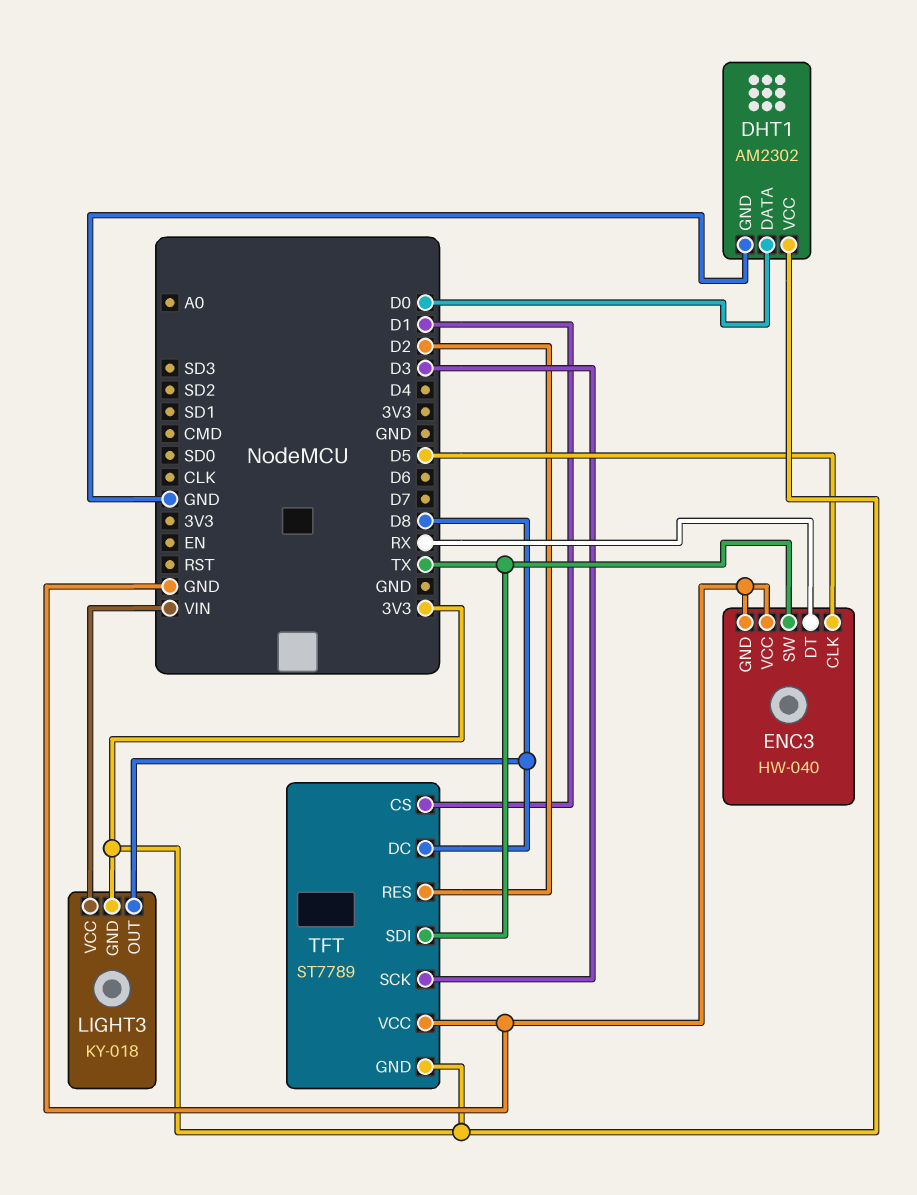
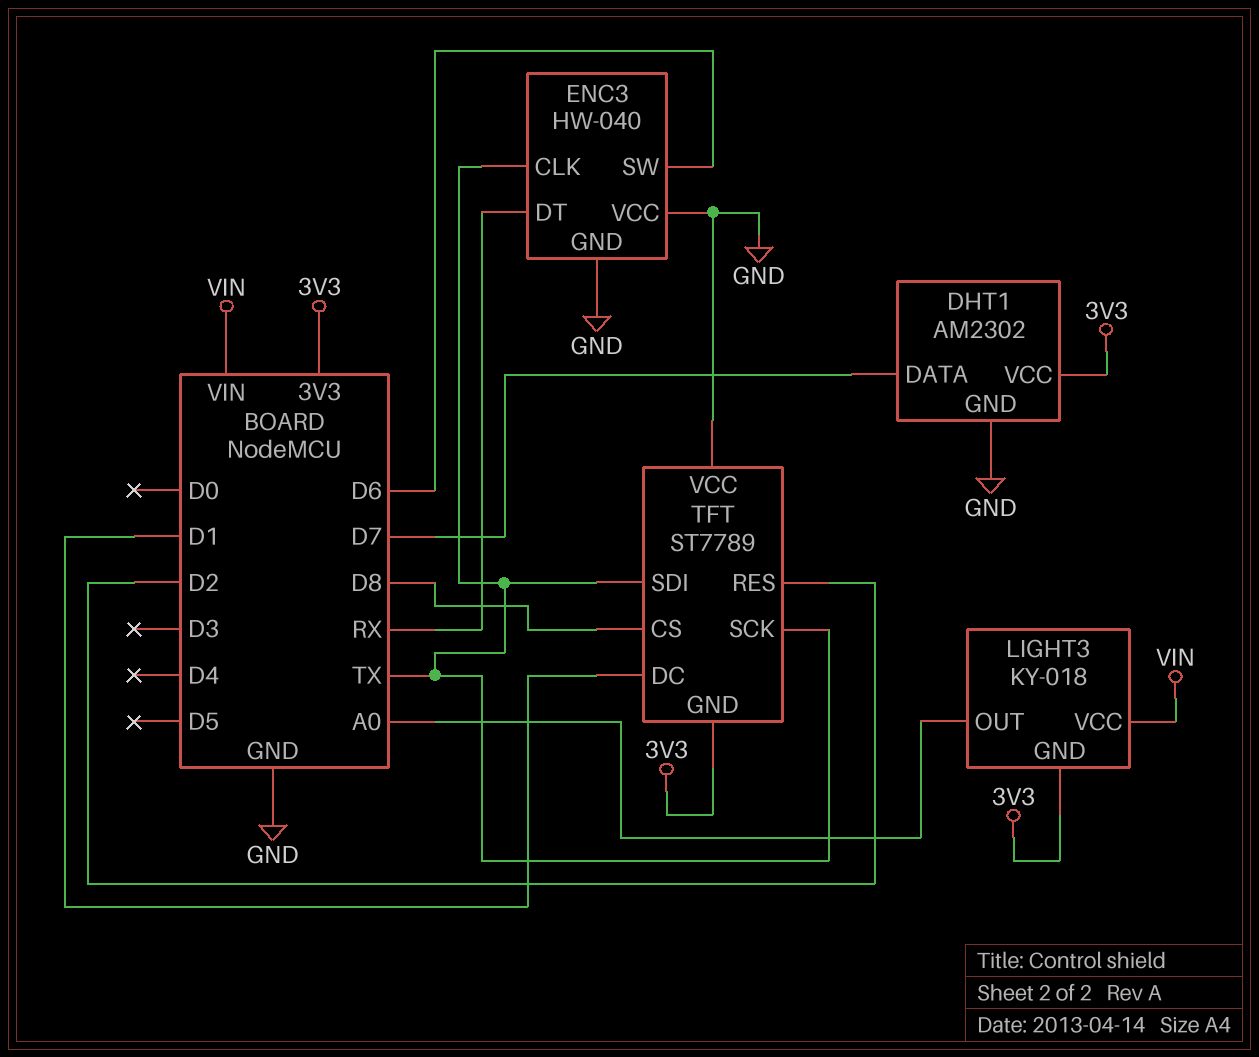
DHT1 pin DATA: D0 -> D7
ENC3 pin CLK: D5 -> TX
ENC3 pin SW: TX -> D6
LIGHT3 pin OUT: D8 -> A0
TFT pin CS: D1 -> D8
TFT pin DC: D8 -> D1
TFT pin SCK: D3 -> TX

